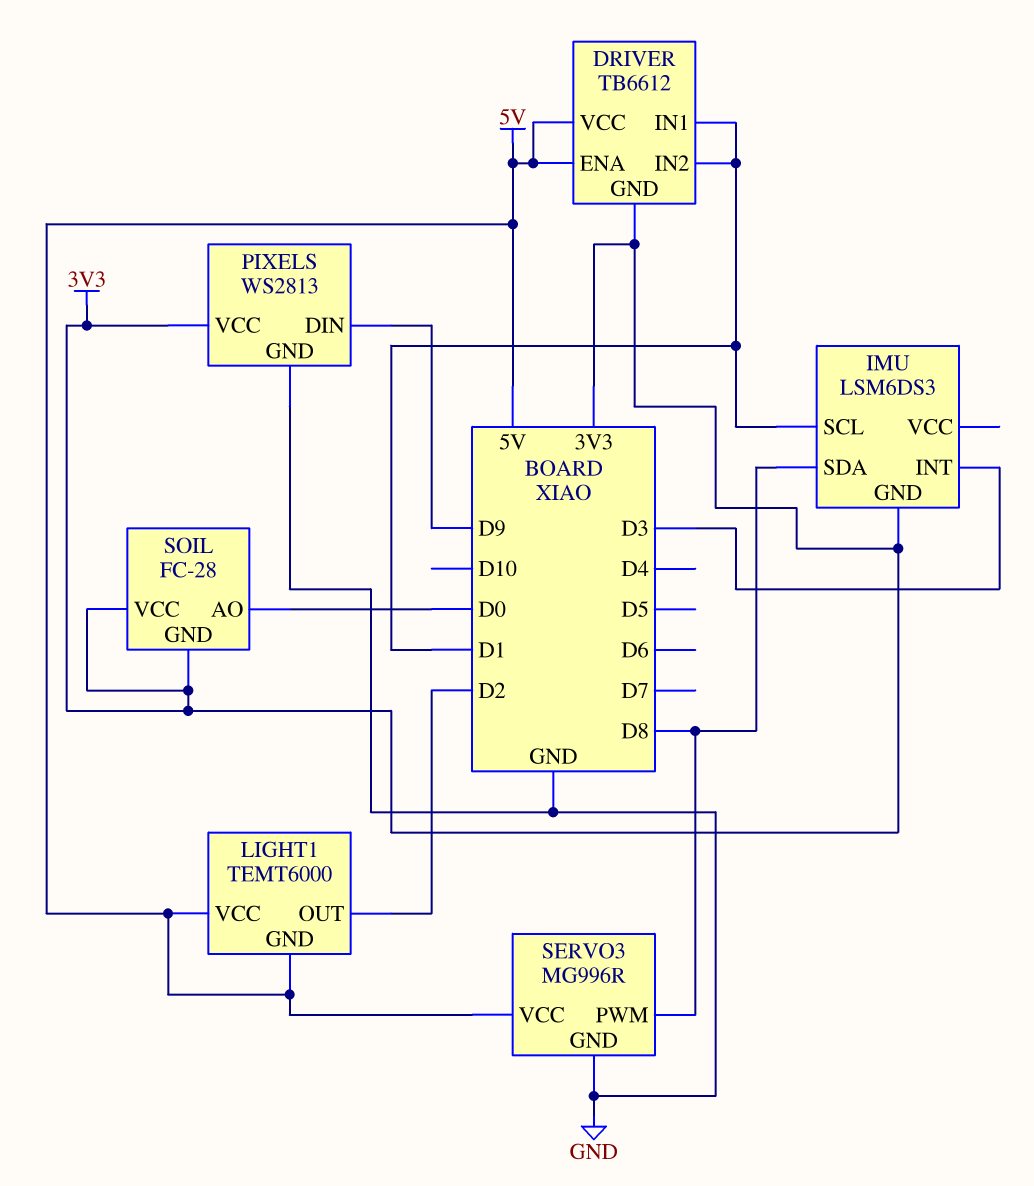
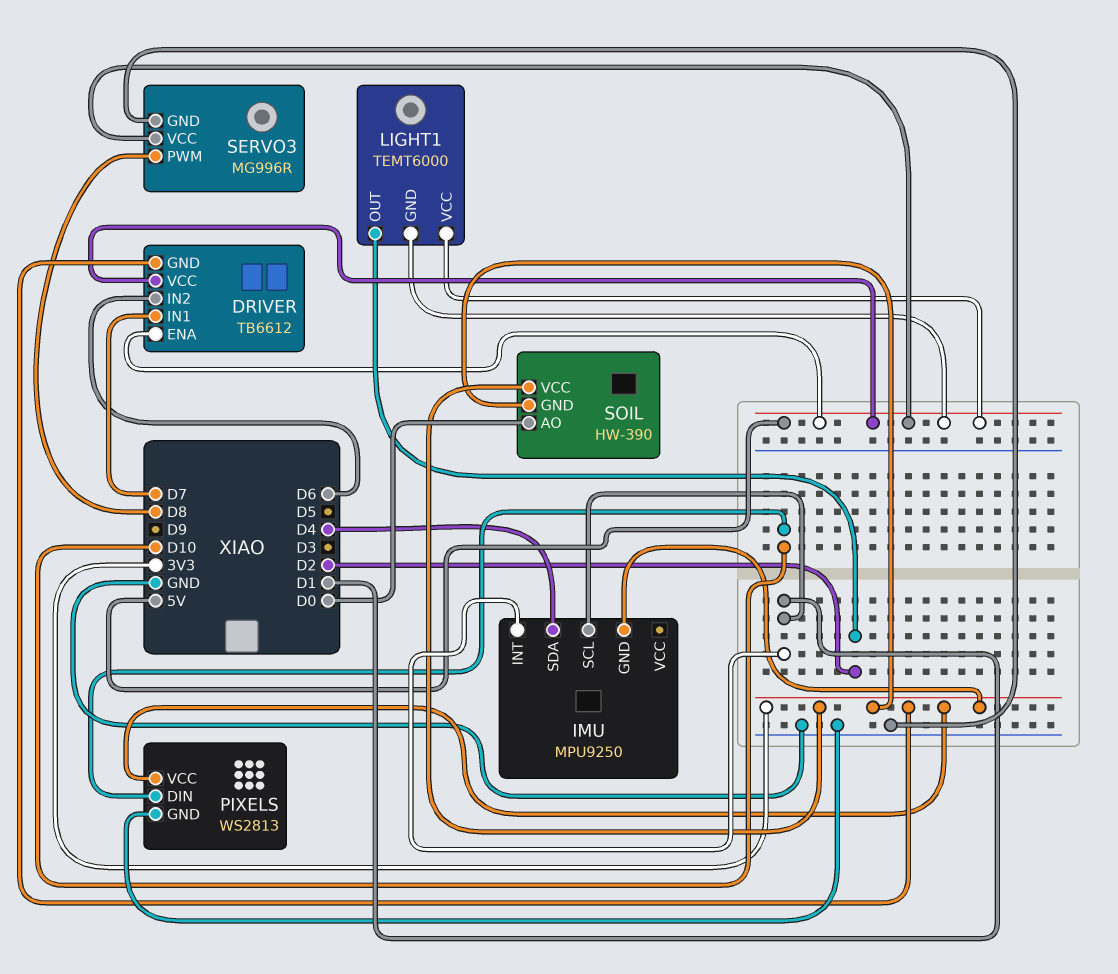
DRIVER pin IN1: D1 -> D7
DRIVER pin IN2: D1 -> D6
IMU: LSM6DS3 -> MPU9250
IMU pin INT: D3 -> D1
IMU pin SDA: D8 -> D4
PIXELS pin DIN: D9 -> D10
SOIL: FC-28 -> HW-390

